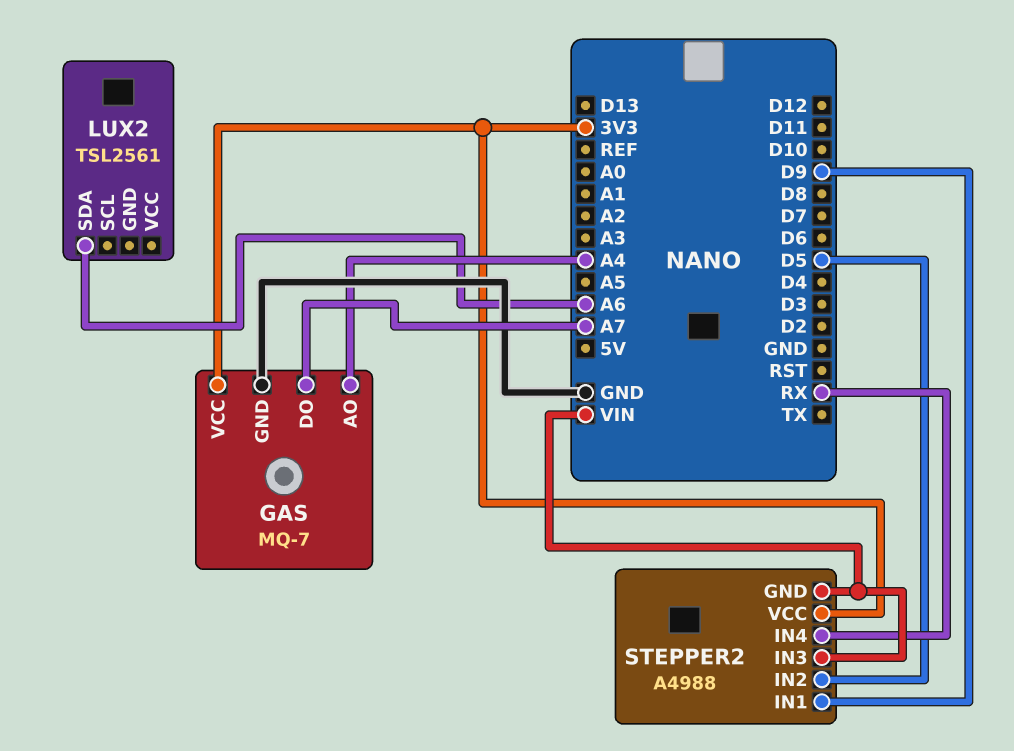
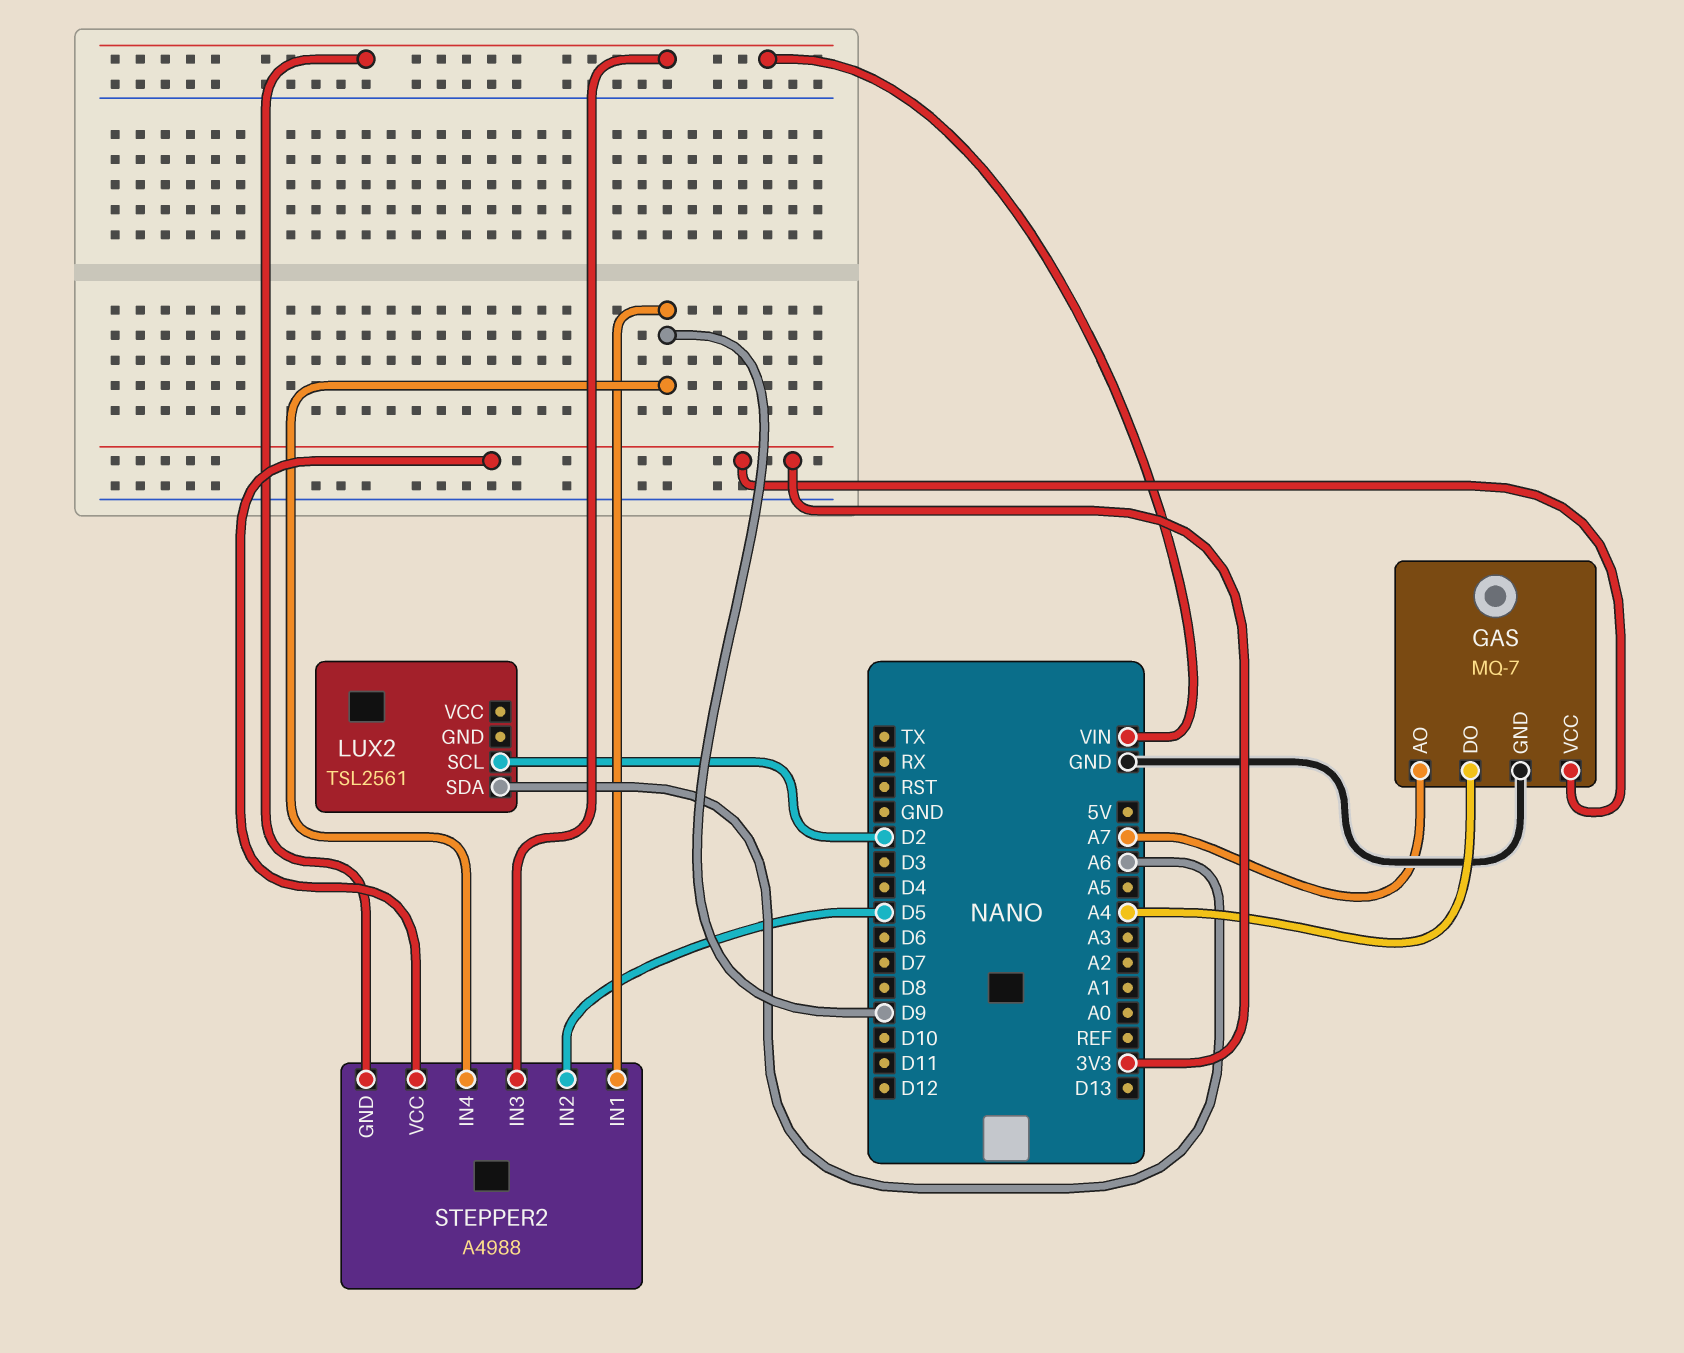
GAS pin AO: A4 -> A7
GAS pin DO: A7 -> A4
LUX2 pin SCL: none -> D2
STEPPER2 pin IN4: RX -> D9

